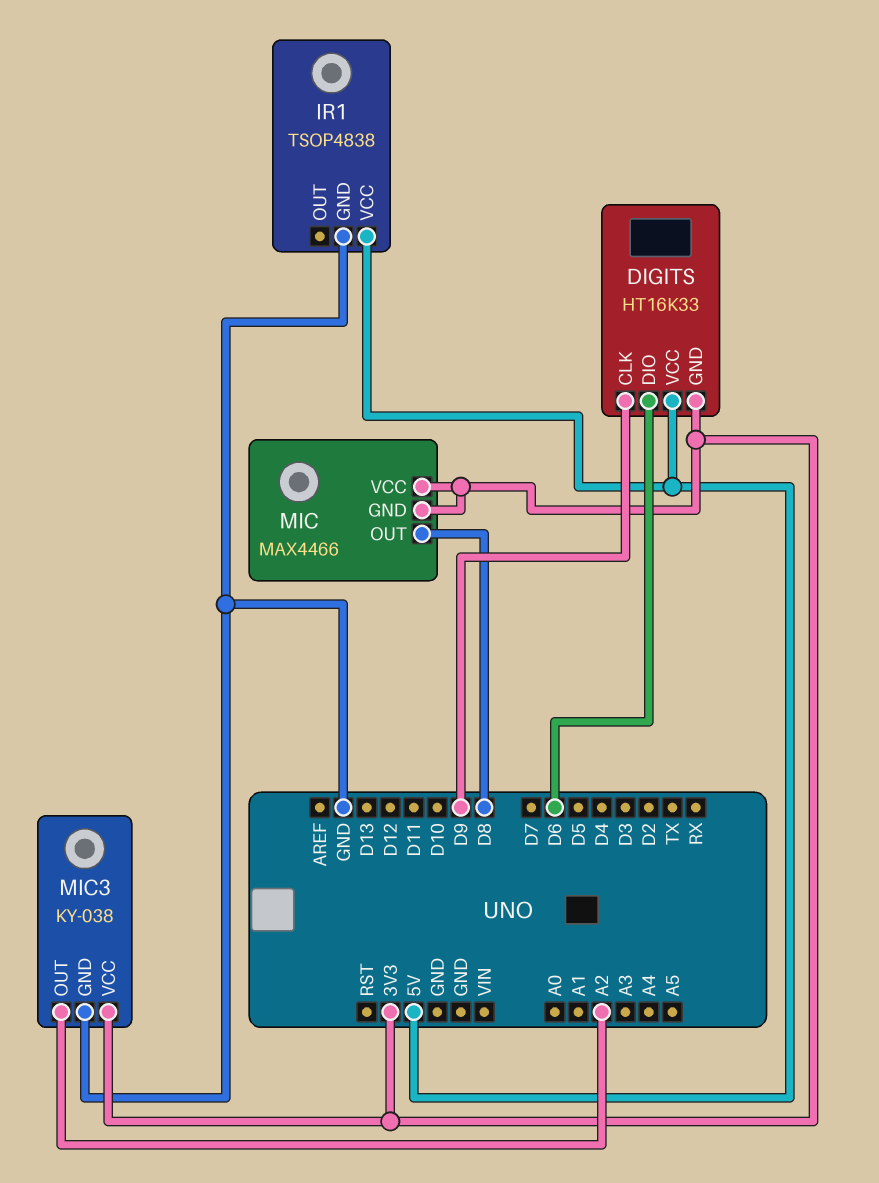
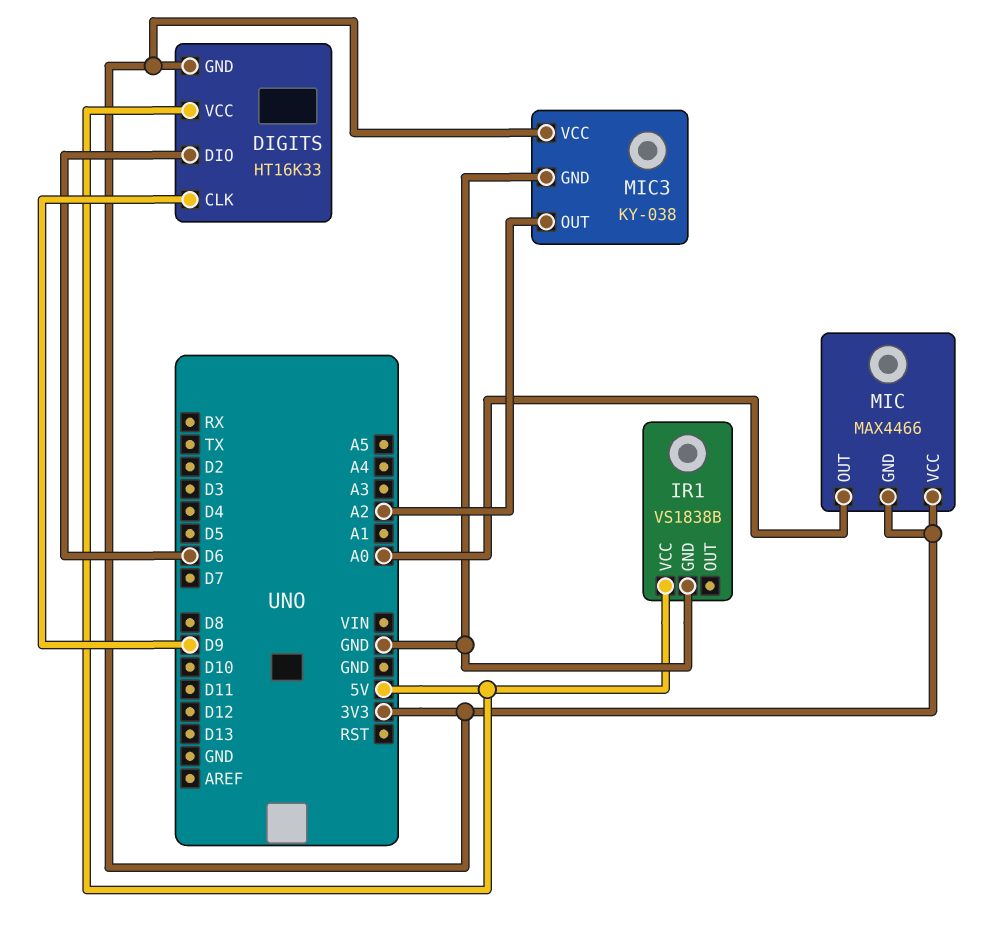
IR1: TSOP4838 -> VS1838B
MIC pin OUT: D8 -> A0

